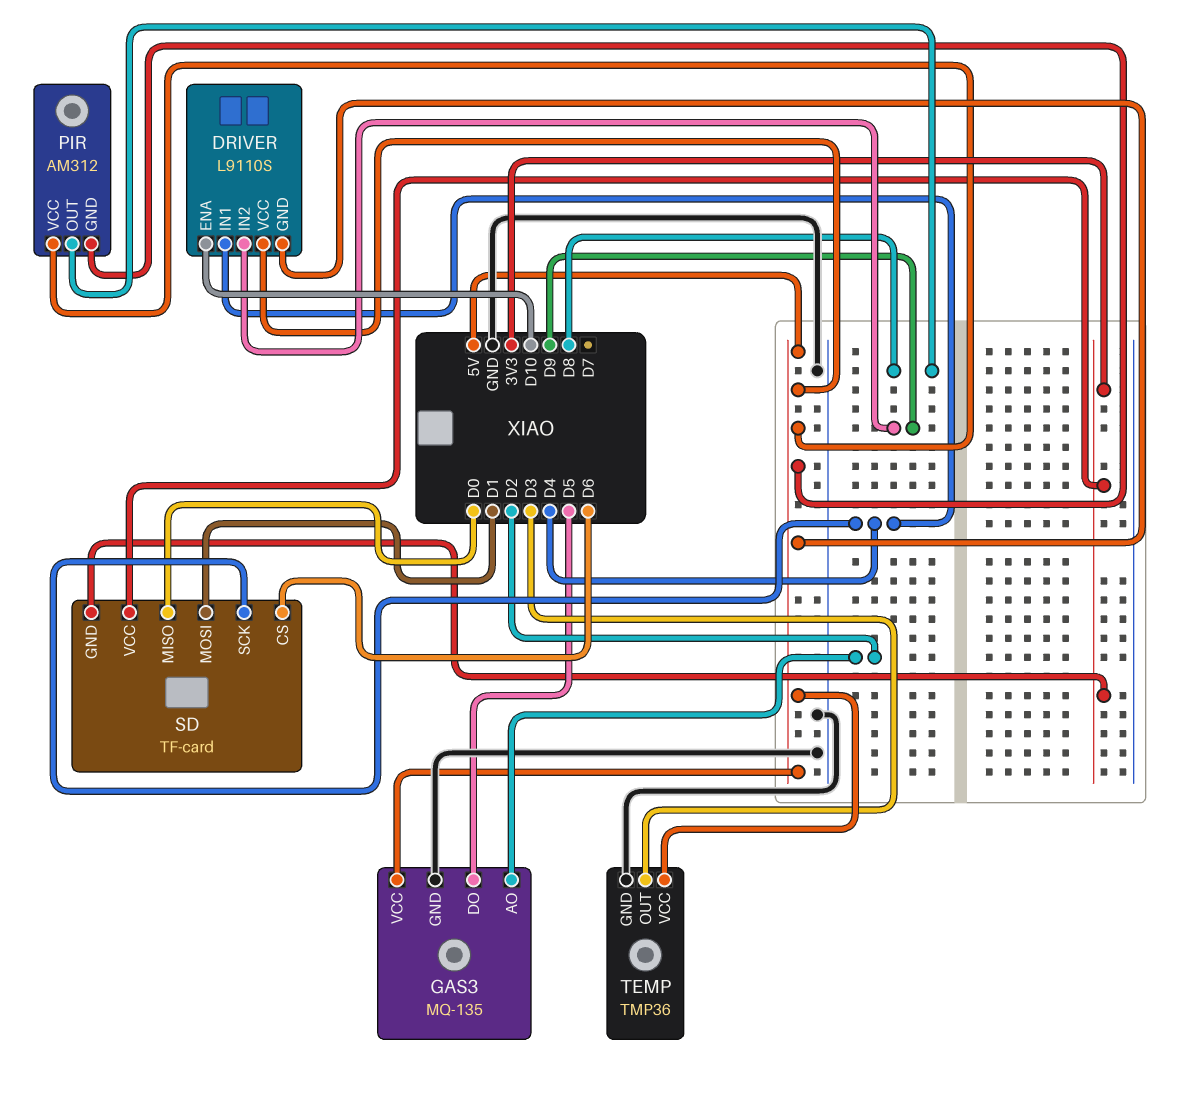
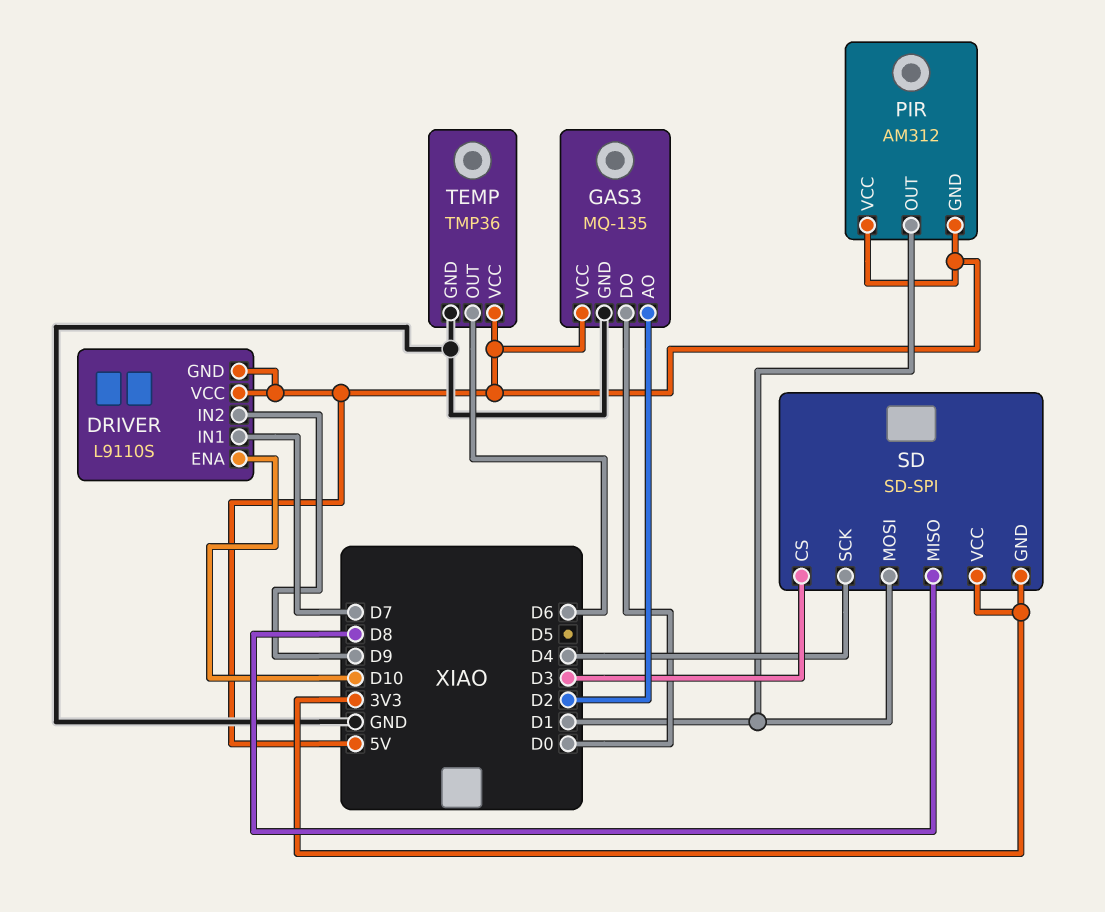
DRIVER pin IN1: D4 -> D7
GAS3 pin DO: D5 -> D0
PIR pin OUT: D8 -> D1
SD: TF-card -> SD-SPI
SD pin CS: D6 -> D3
SD pin MISO: D0 -> D8
TEMP pin OUT: D3 -> D6

